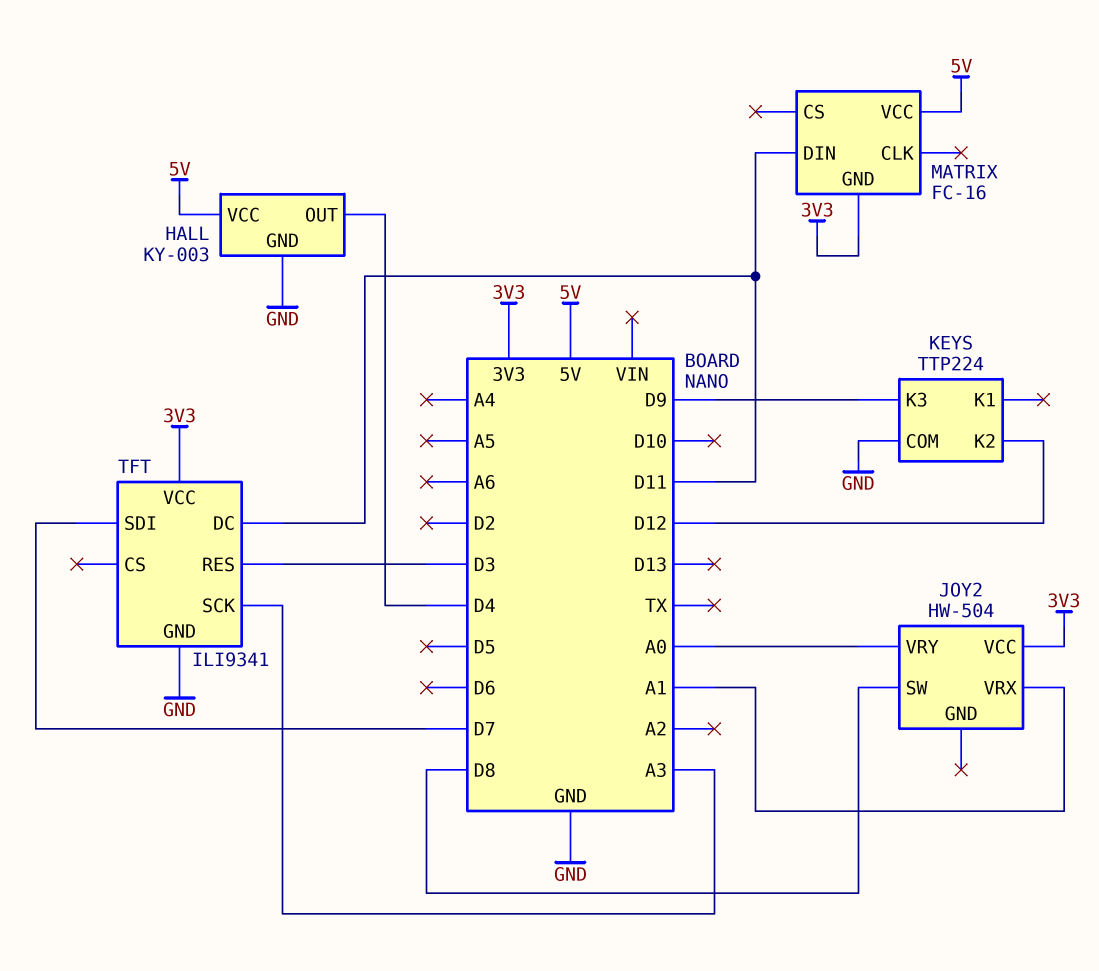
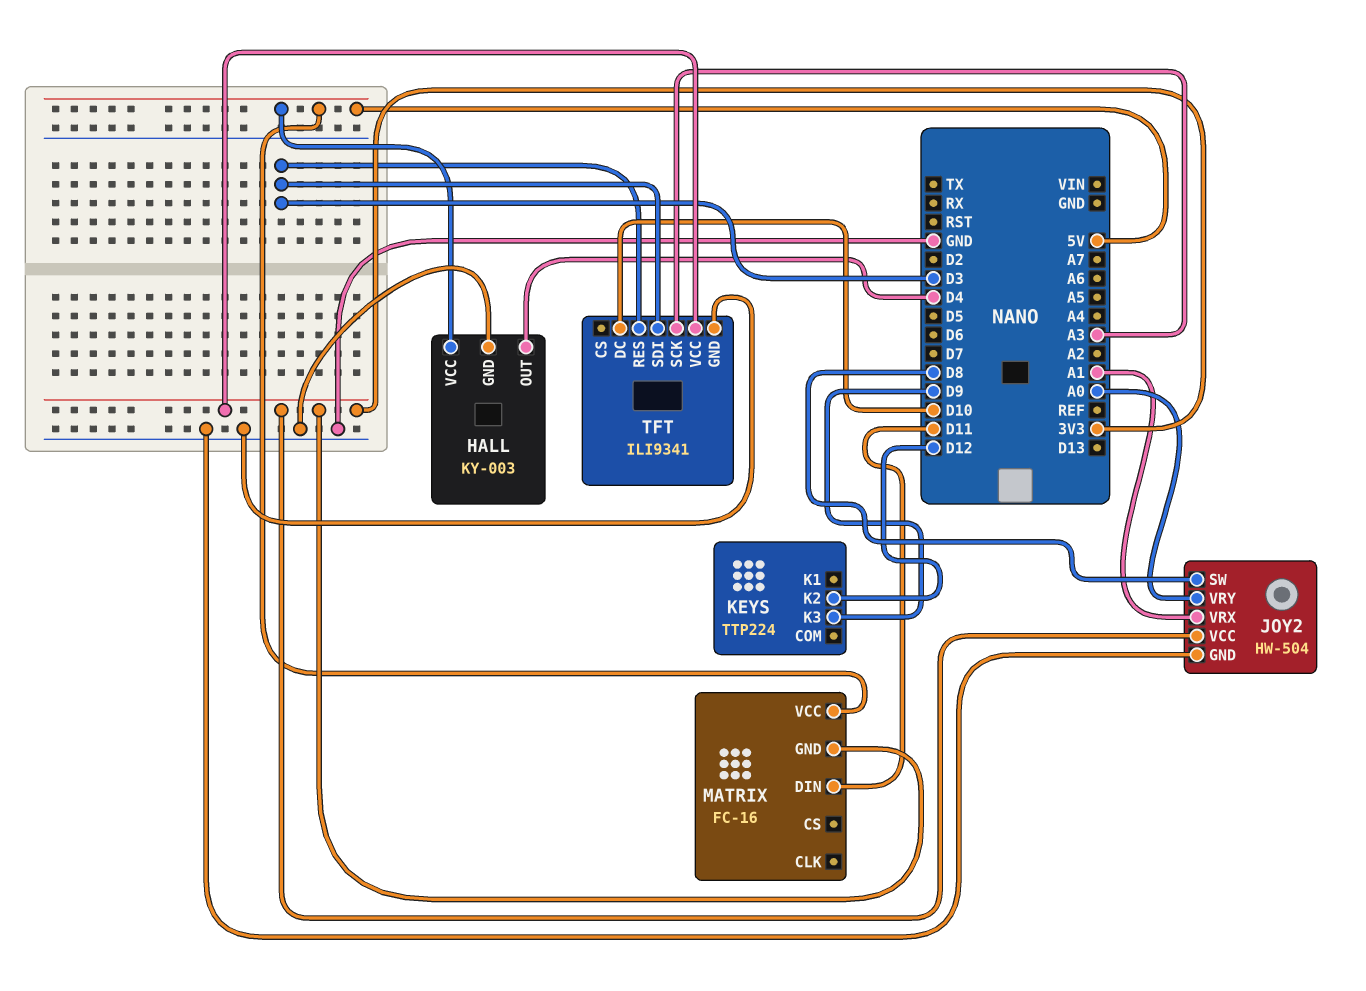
JOY2 pin GND: none -> GND
KEYS pin COM: GND -> none
TFT pin DC: D11 -> D10
TFT pin SDI: D7 -> D3

